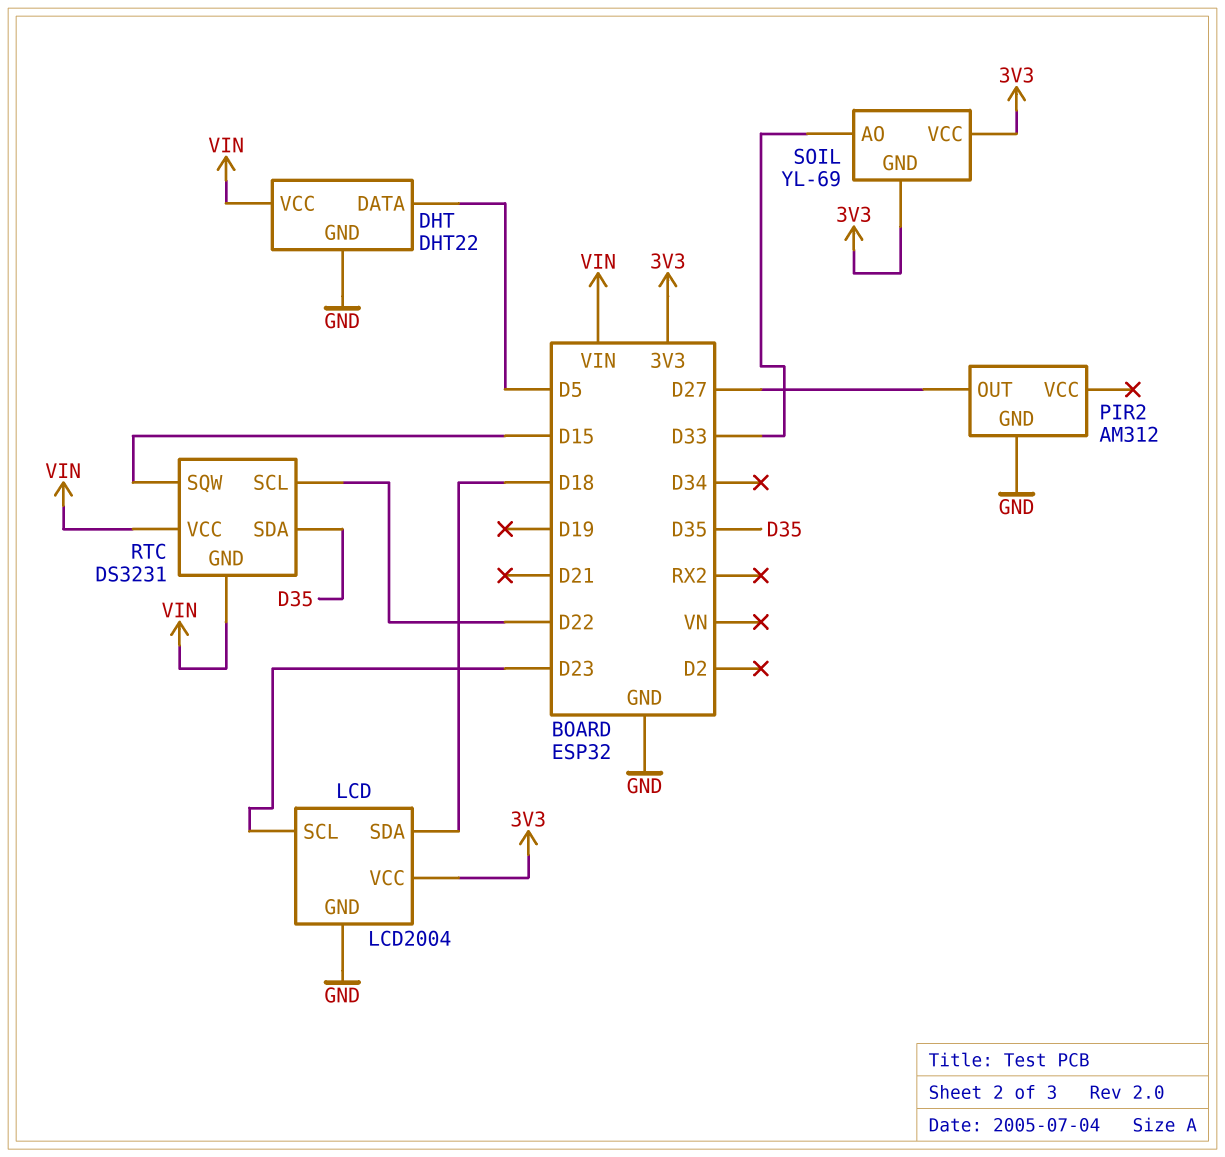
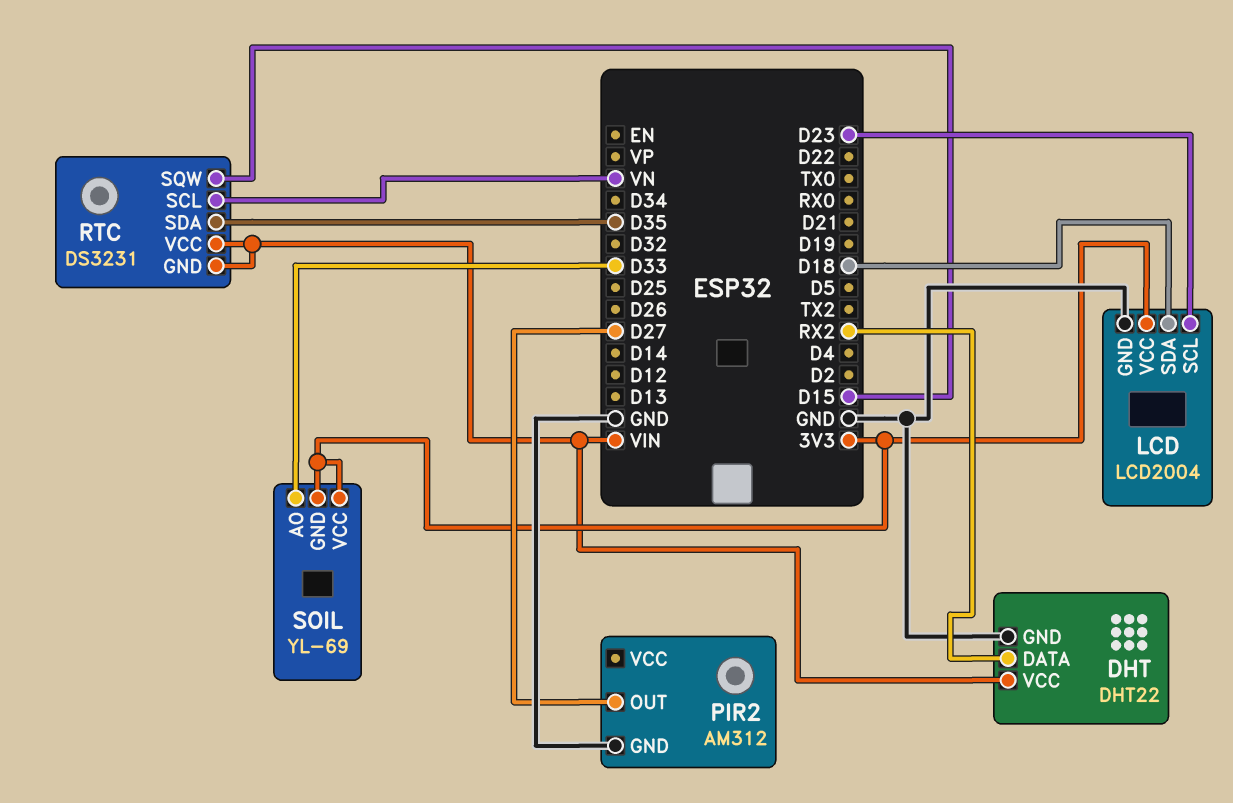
DHT pin DATA: D5 -> RX2
RTC pin SCL: D22 -> VN

